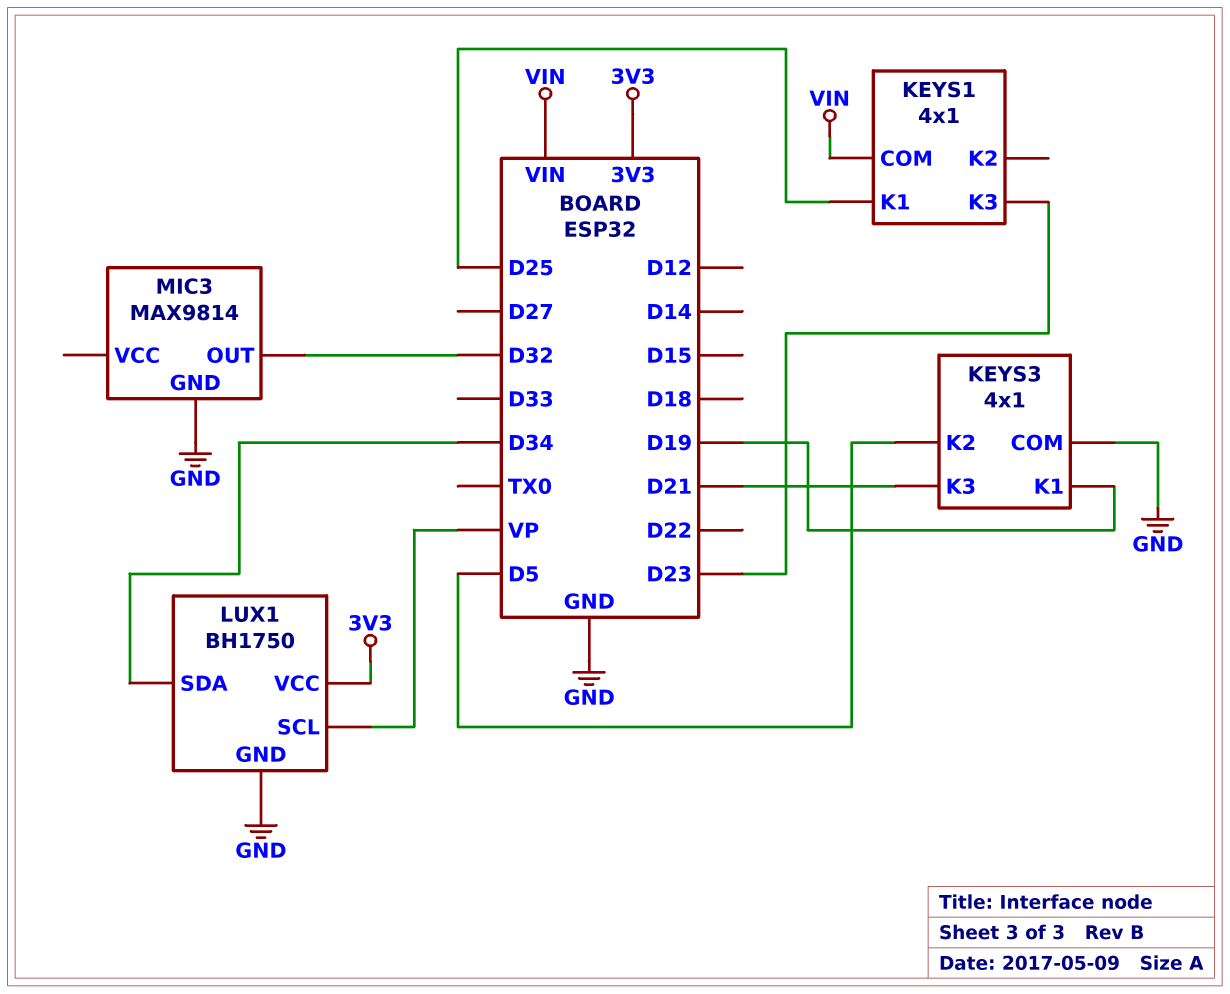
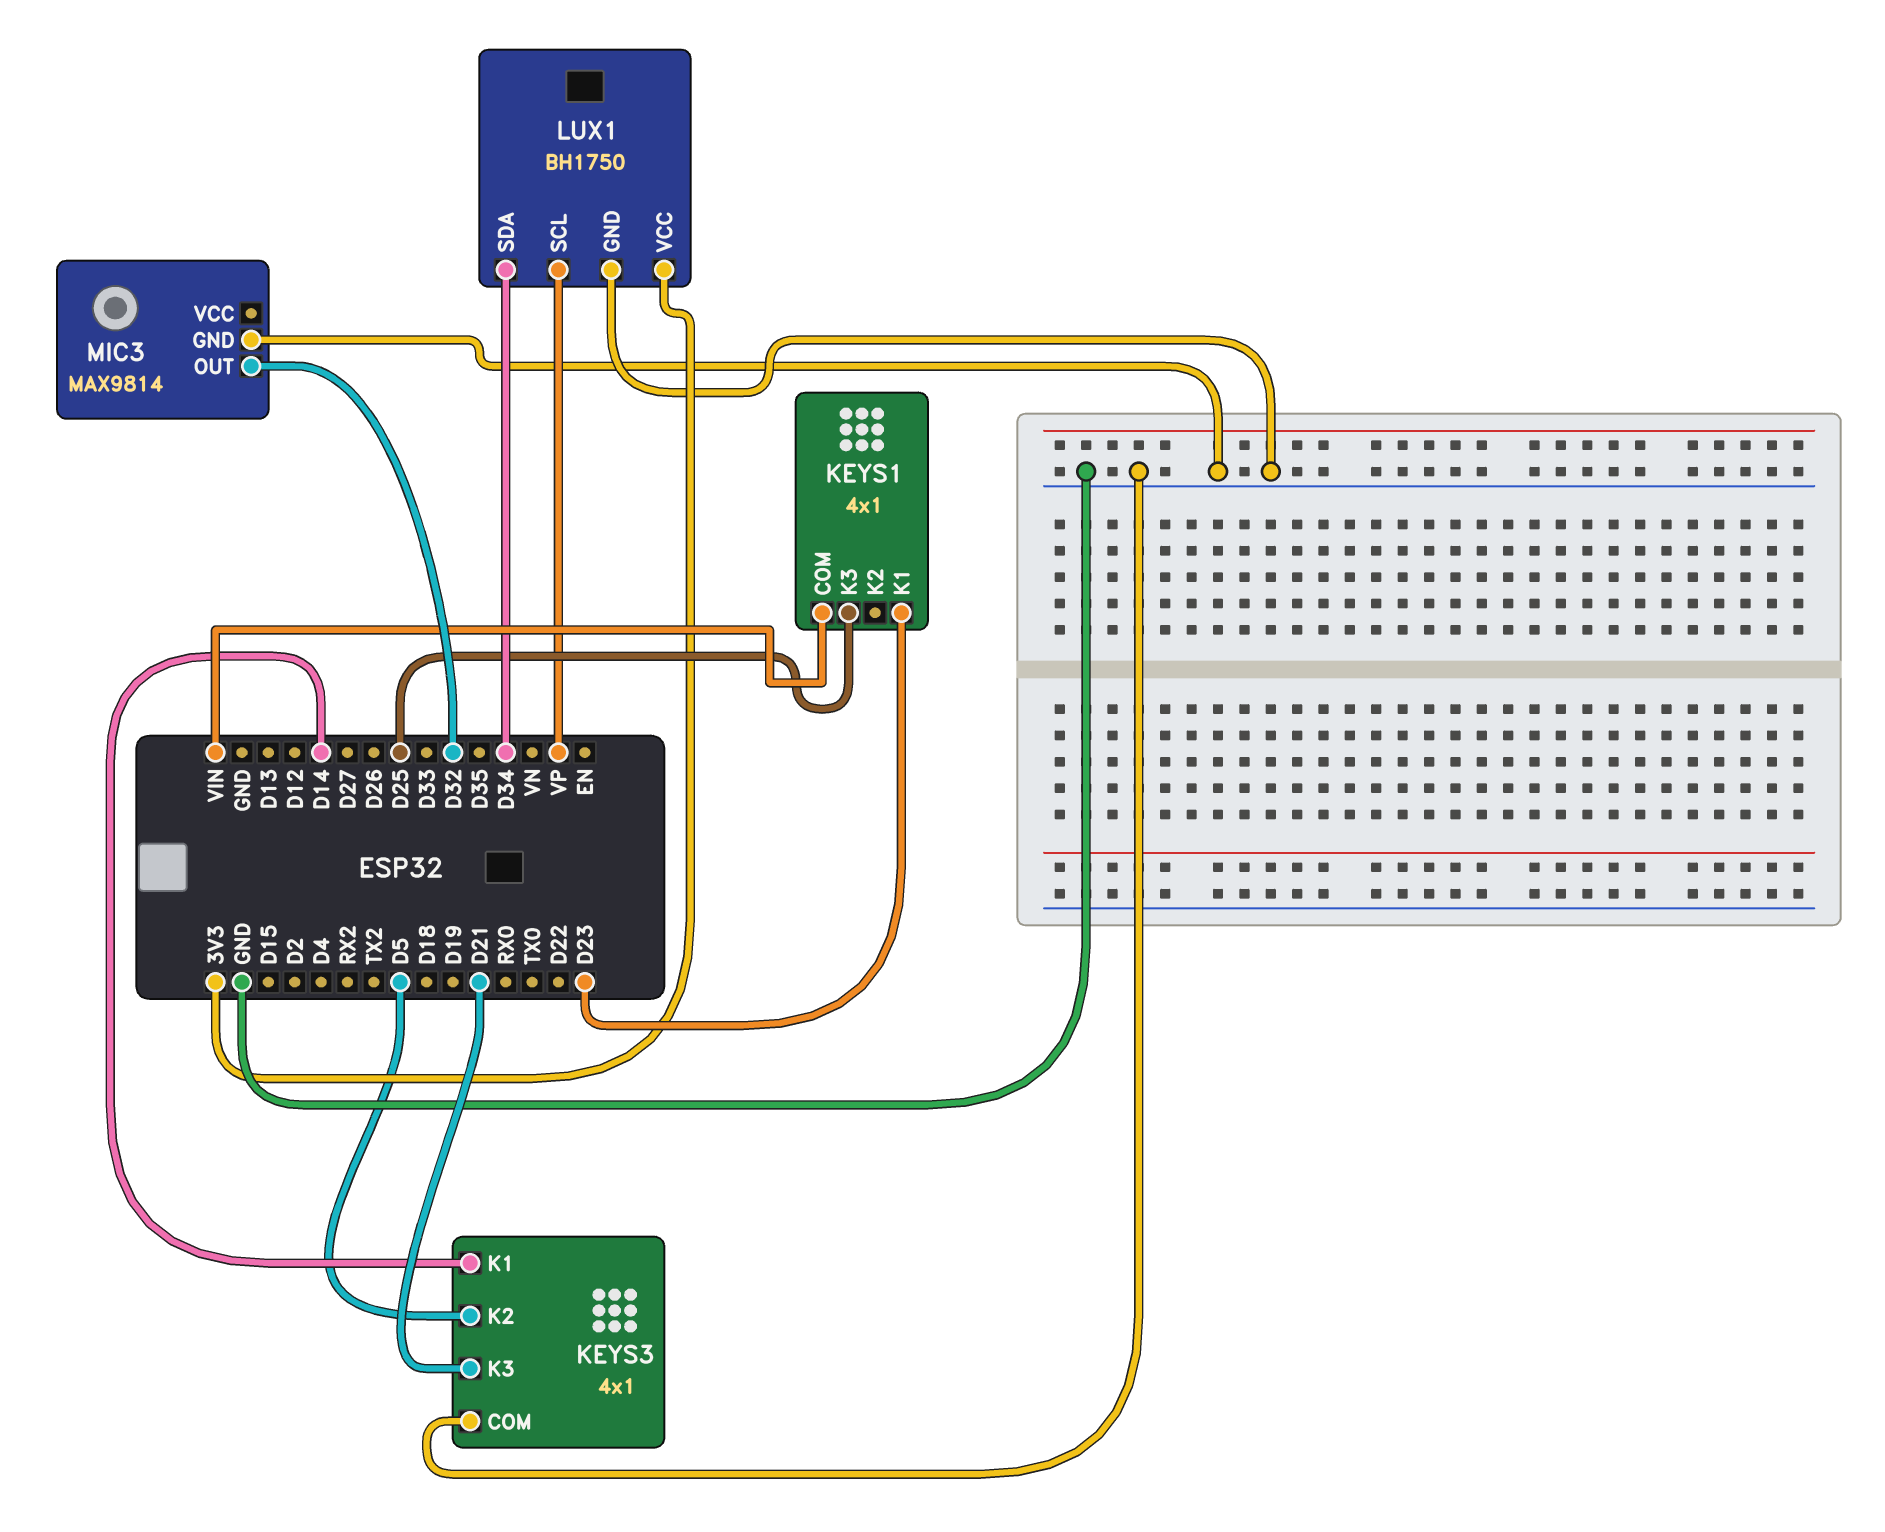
KEYS1 pin K1: D25 -> D23
KEYS1 pin K3: D23 -> D25
KEYS3 pin K1: D19 -> D14

